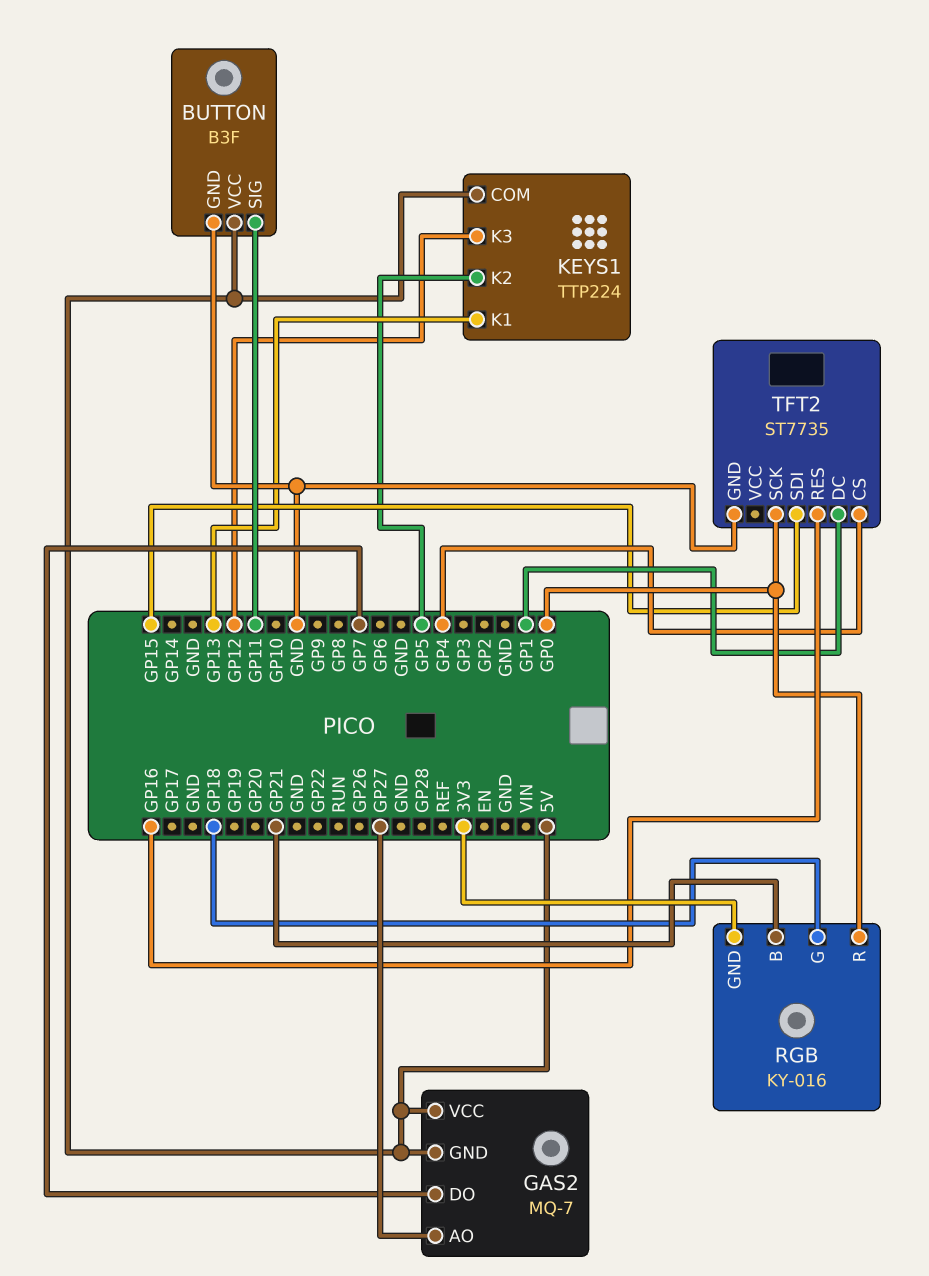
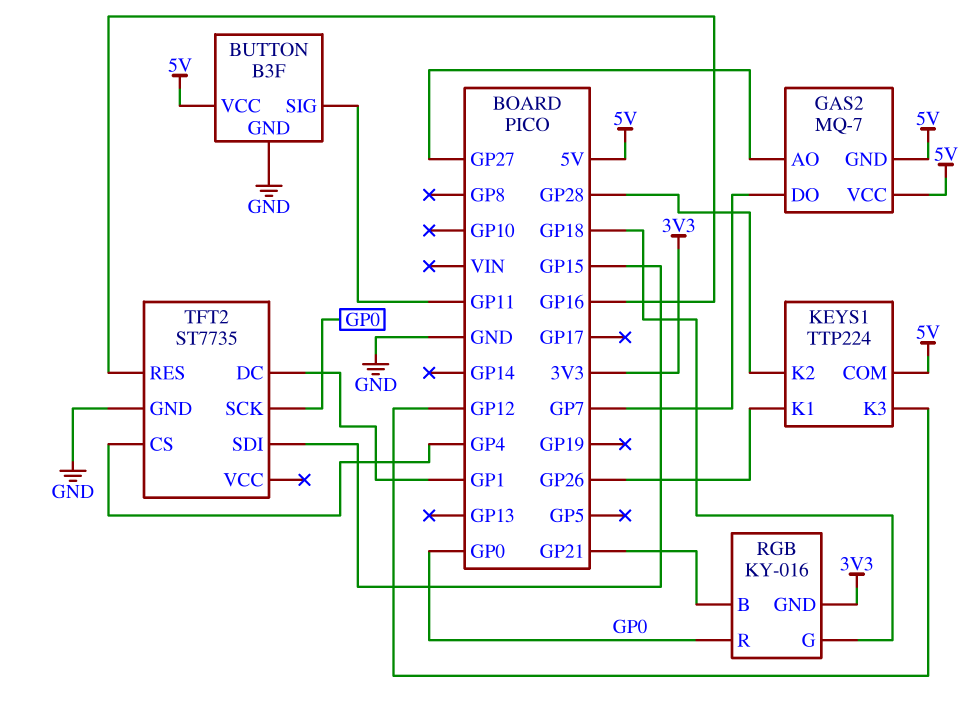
KEYS1 pin K1: GP13 -> GP26
KEYS1 pin K2: GP5 -> GP28

